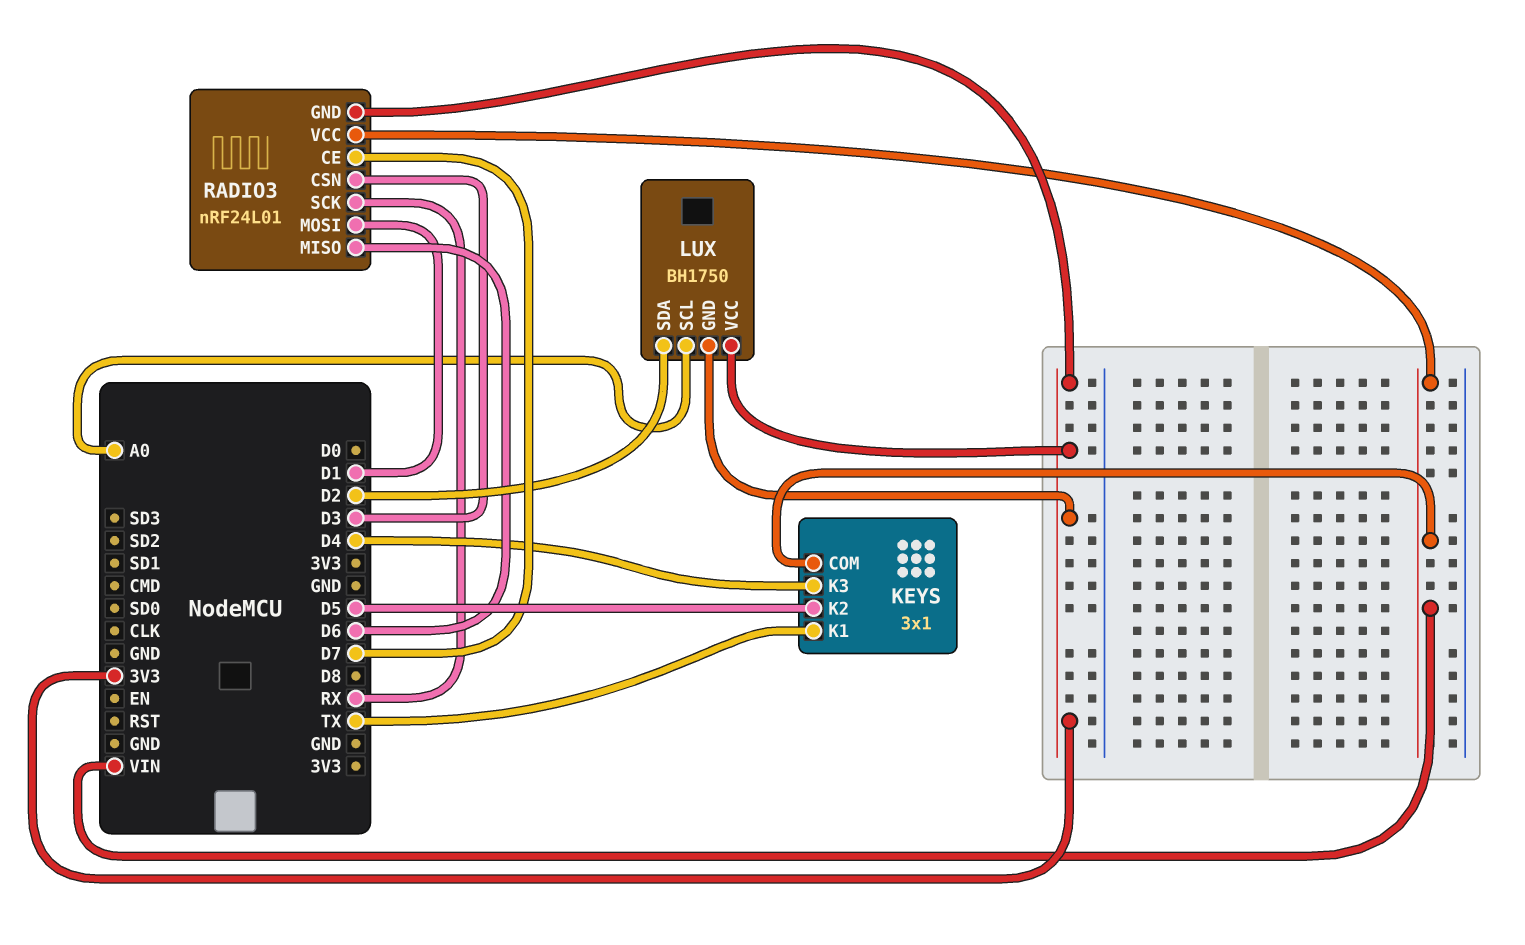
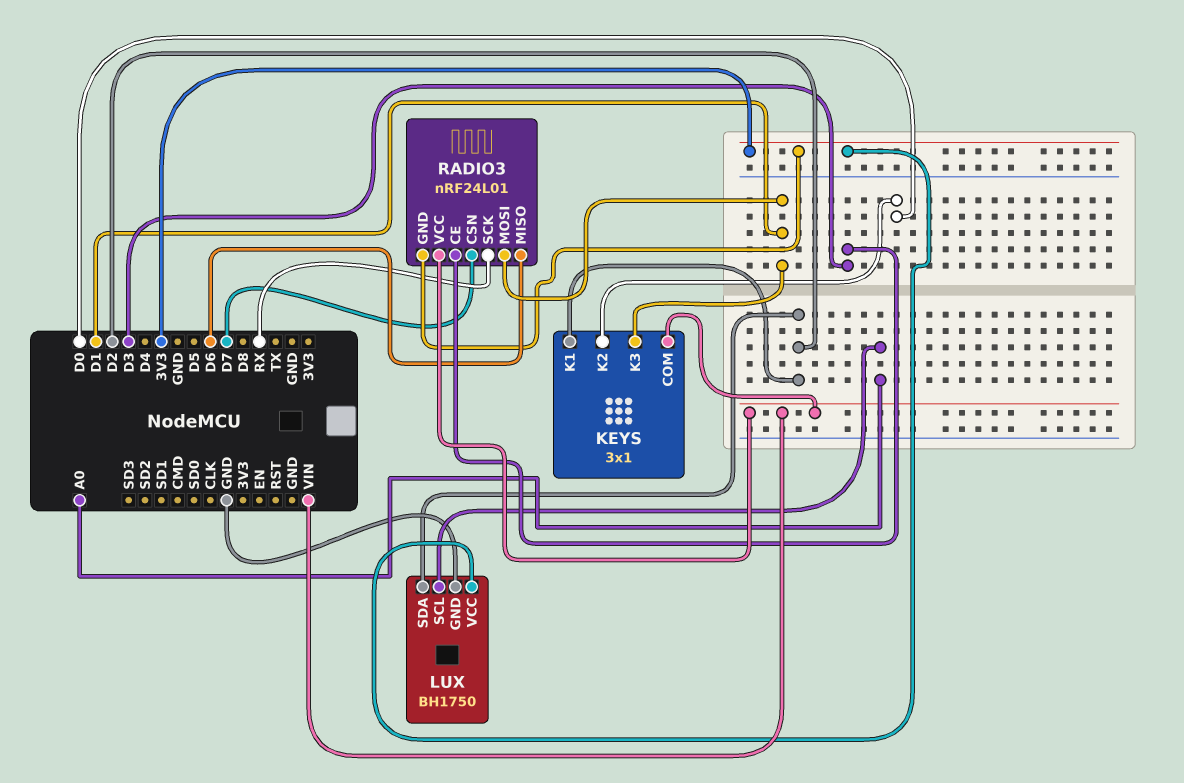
KEYS pin K1: TX -> D2
KEYS pin K2: D5 -> D0
KEYS pin K3: D4 -> D1
LUX pin GND: 3V3 -> GND
RADIO3 pin CE: D7 -> D3
RADIO3 pin CSN: D3 -> D7

